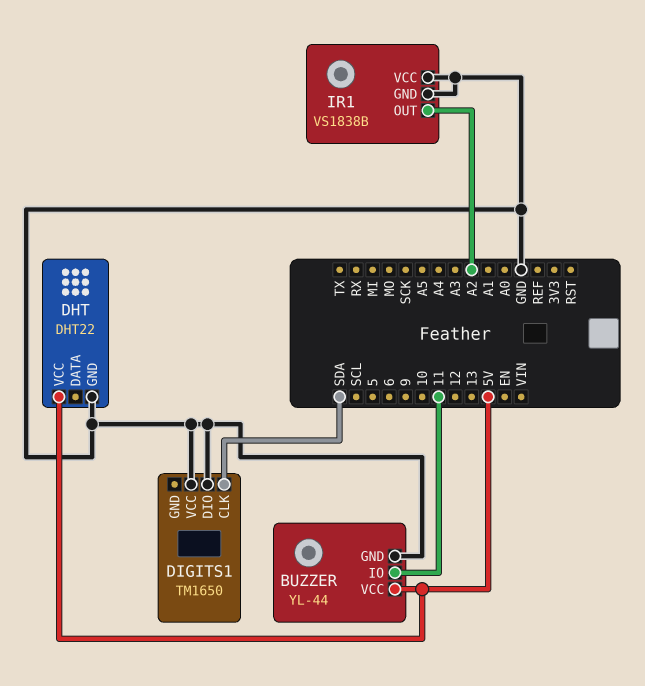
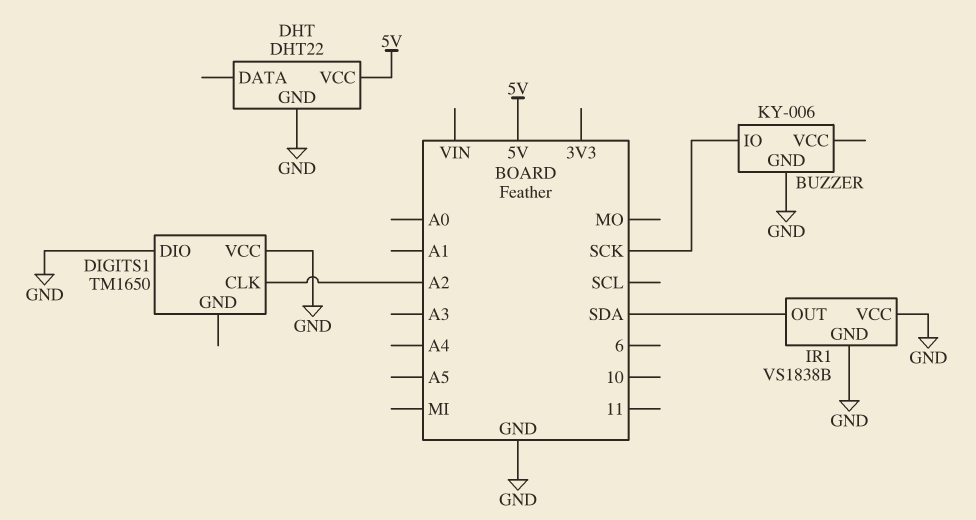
BUZZER: YL-44 -> KY-006
BUZZER pin IO: 11 -> SCK
BUZZER pin VCC: 5V -> none
DIGITS1 pin CLK: SDA -> A2
IR1 pin OUT: A2 -> SDA

